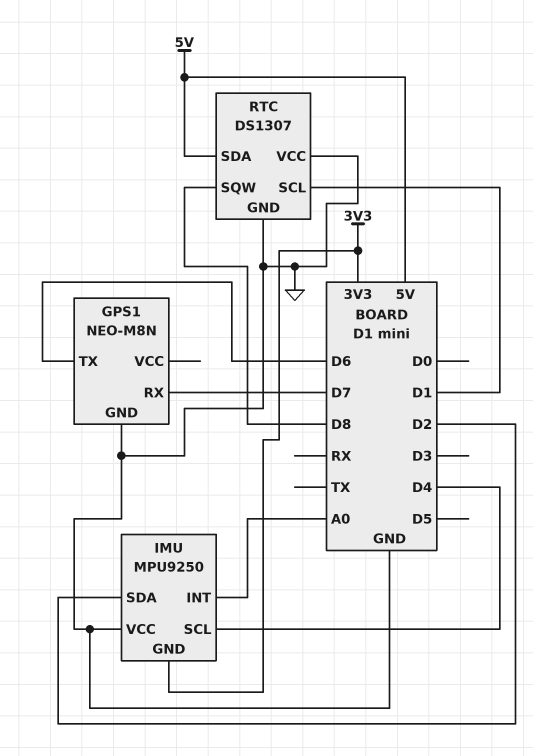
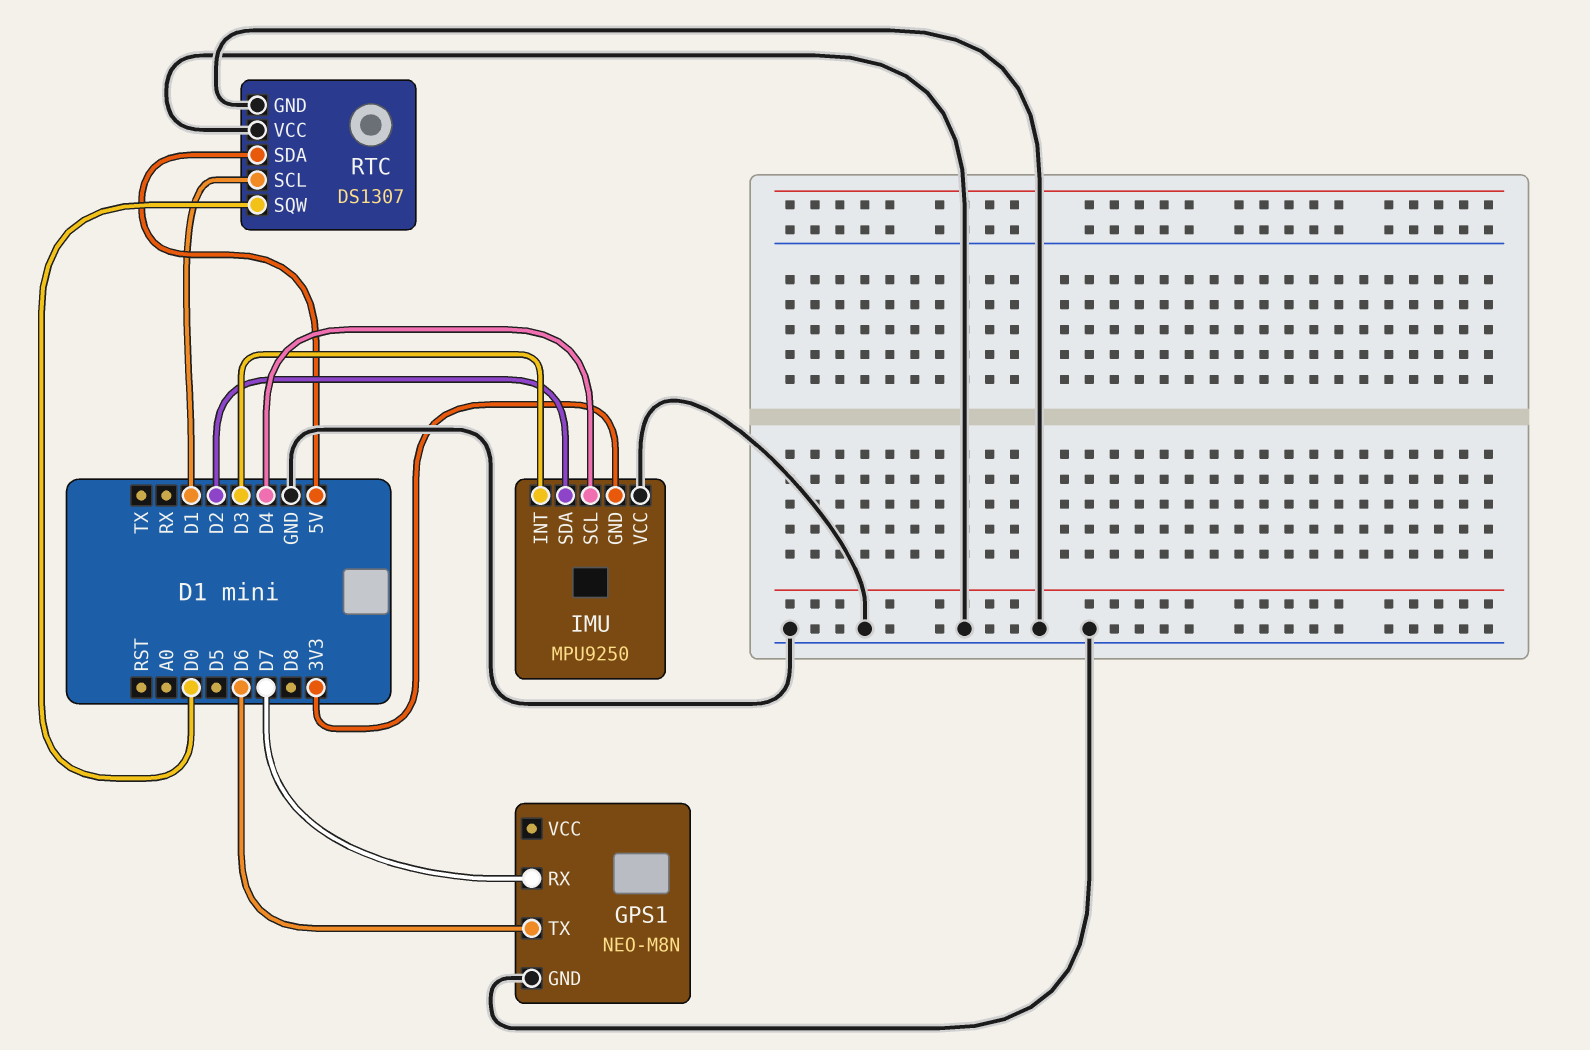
IMU pin INT: A0 -> D3
RTC pin SQW: D8 -> D0

